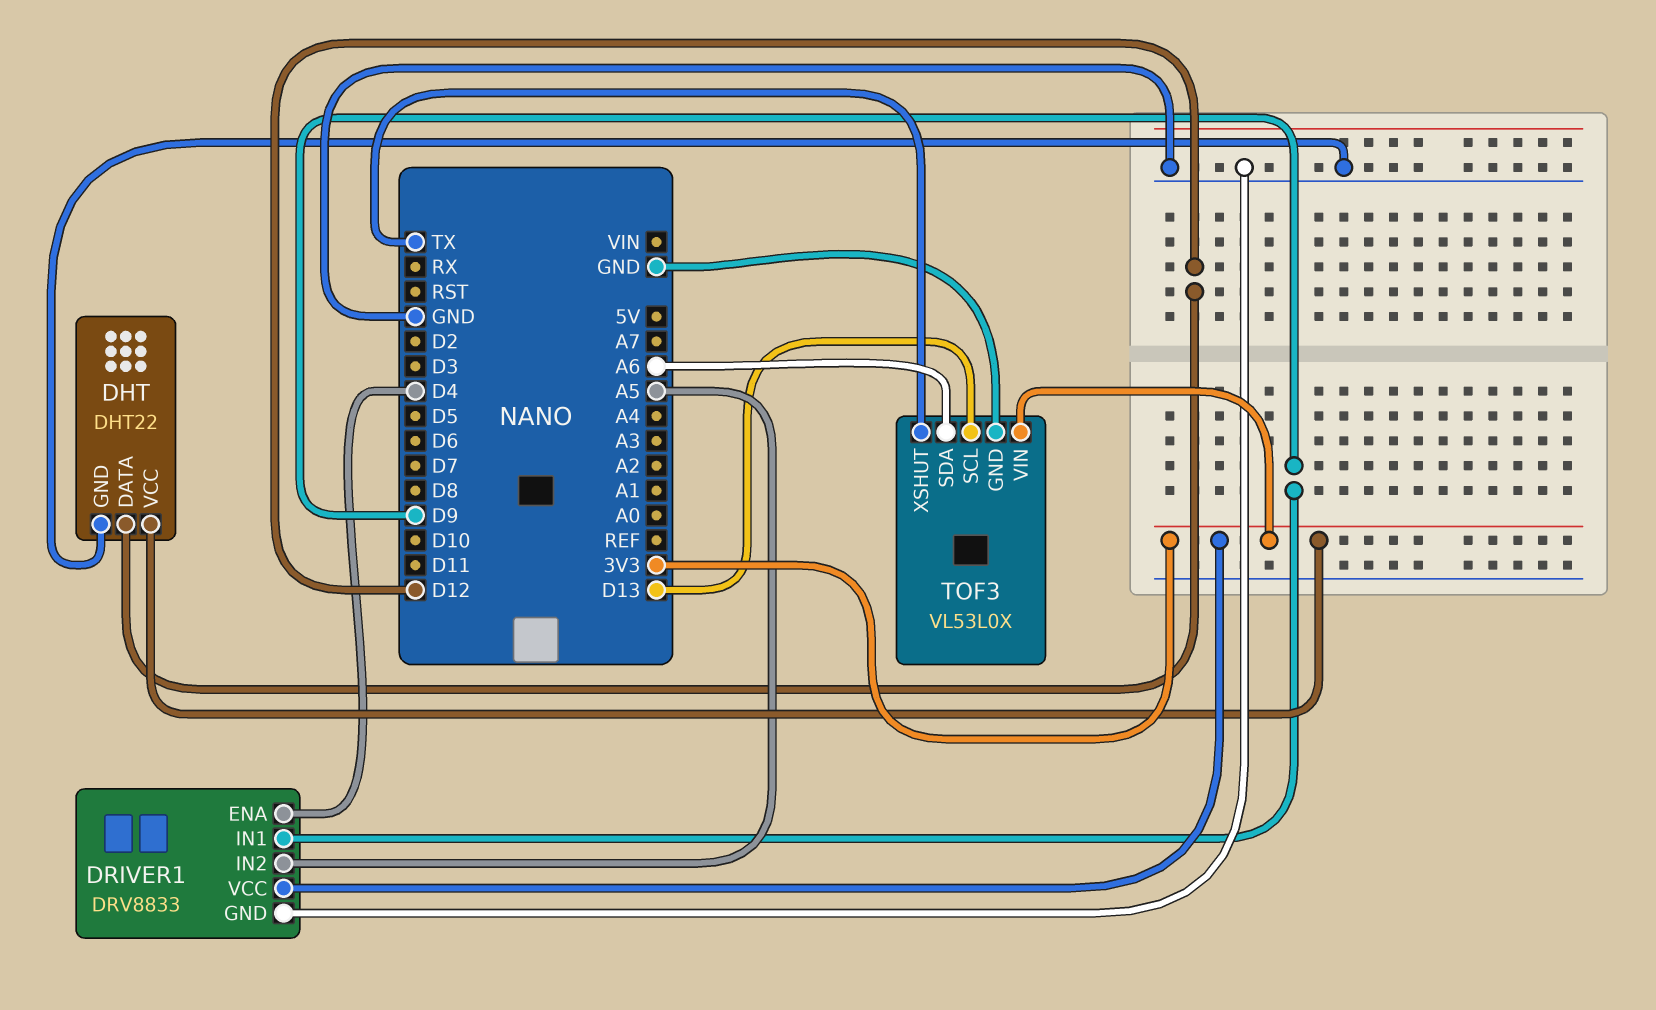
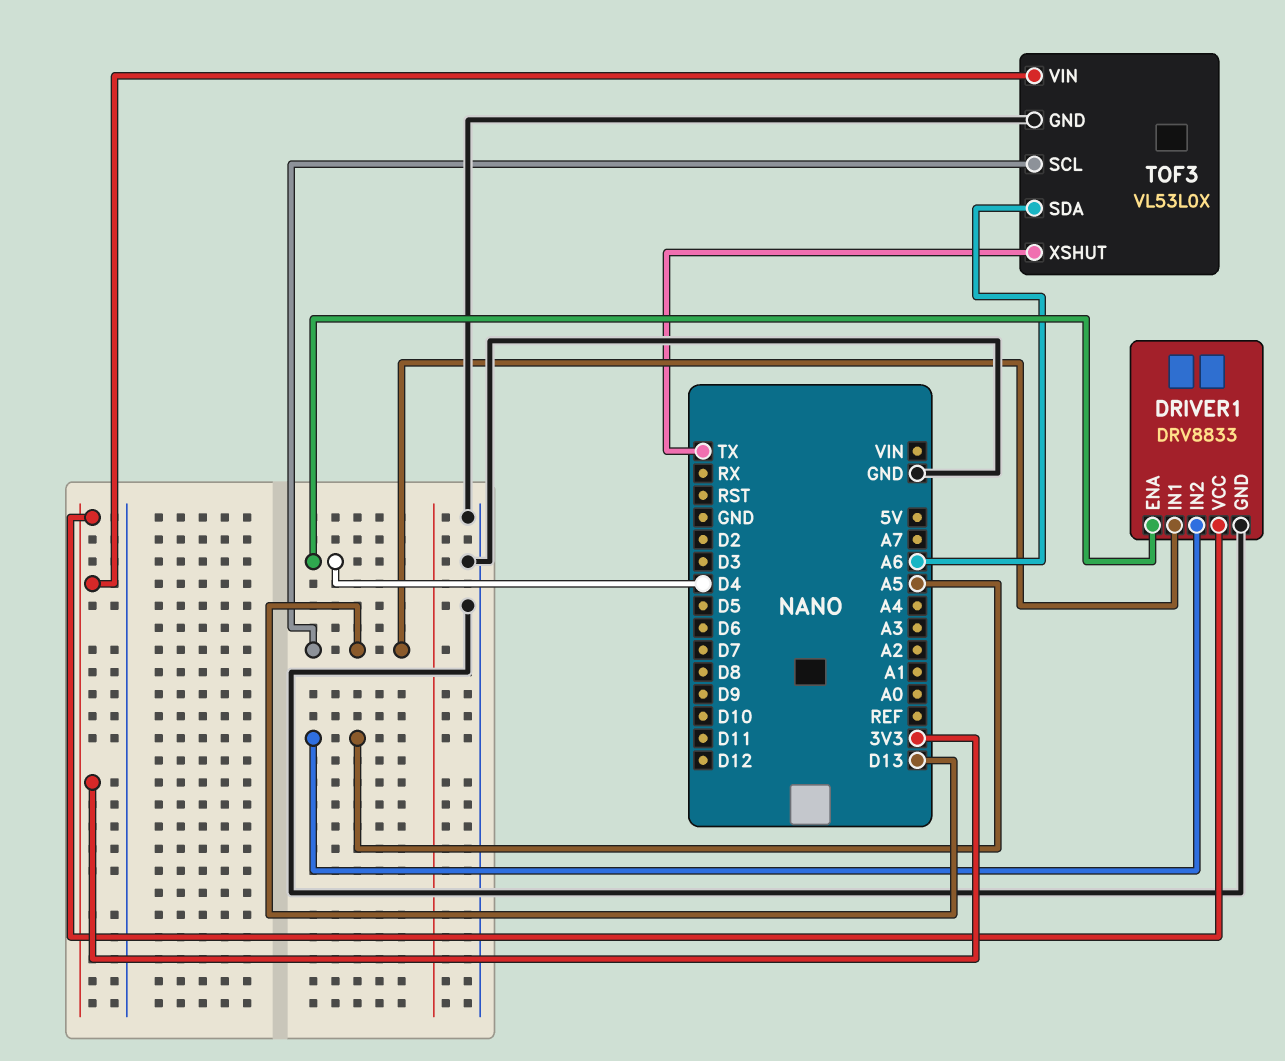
DHT: DHT22 -> none
DHT pin DATA: D12 -> none
DHT pin GND: GND -> none
DHT pin VCC: 3V3 -> none
DRIVER1 pin IN1: D9 -> D13

